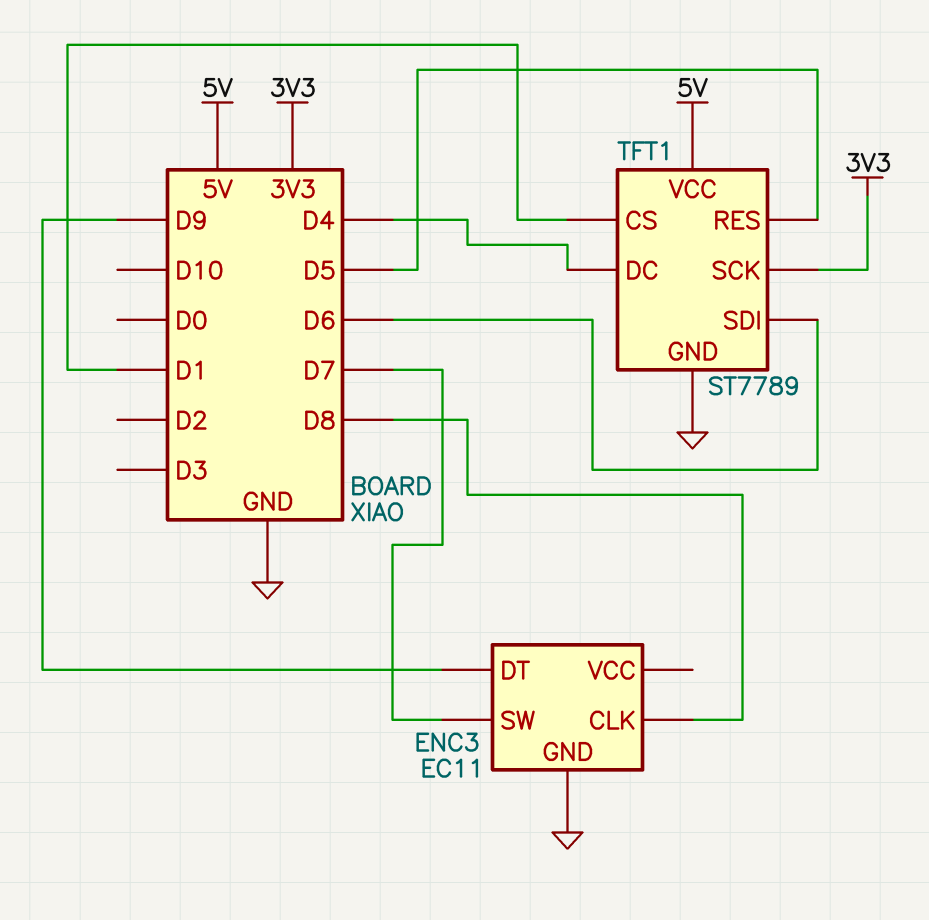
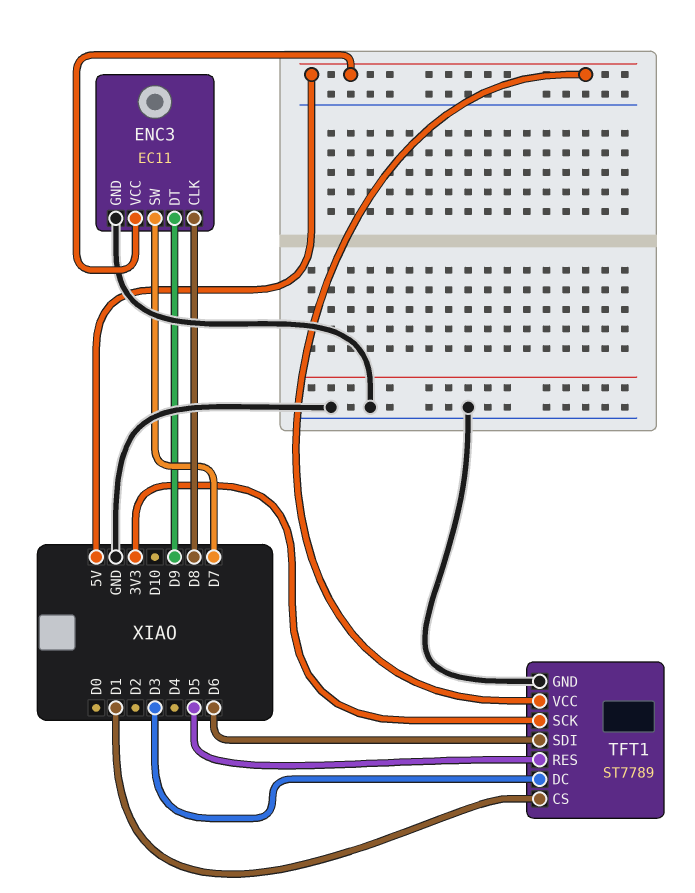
ENC3 pin VCC: none -> 5V
TFT1 pin DC: D4 -> D3

